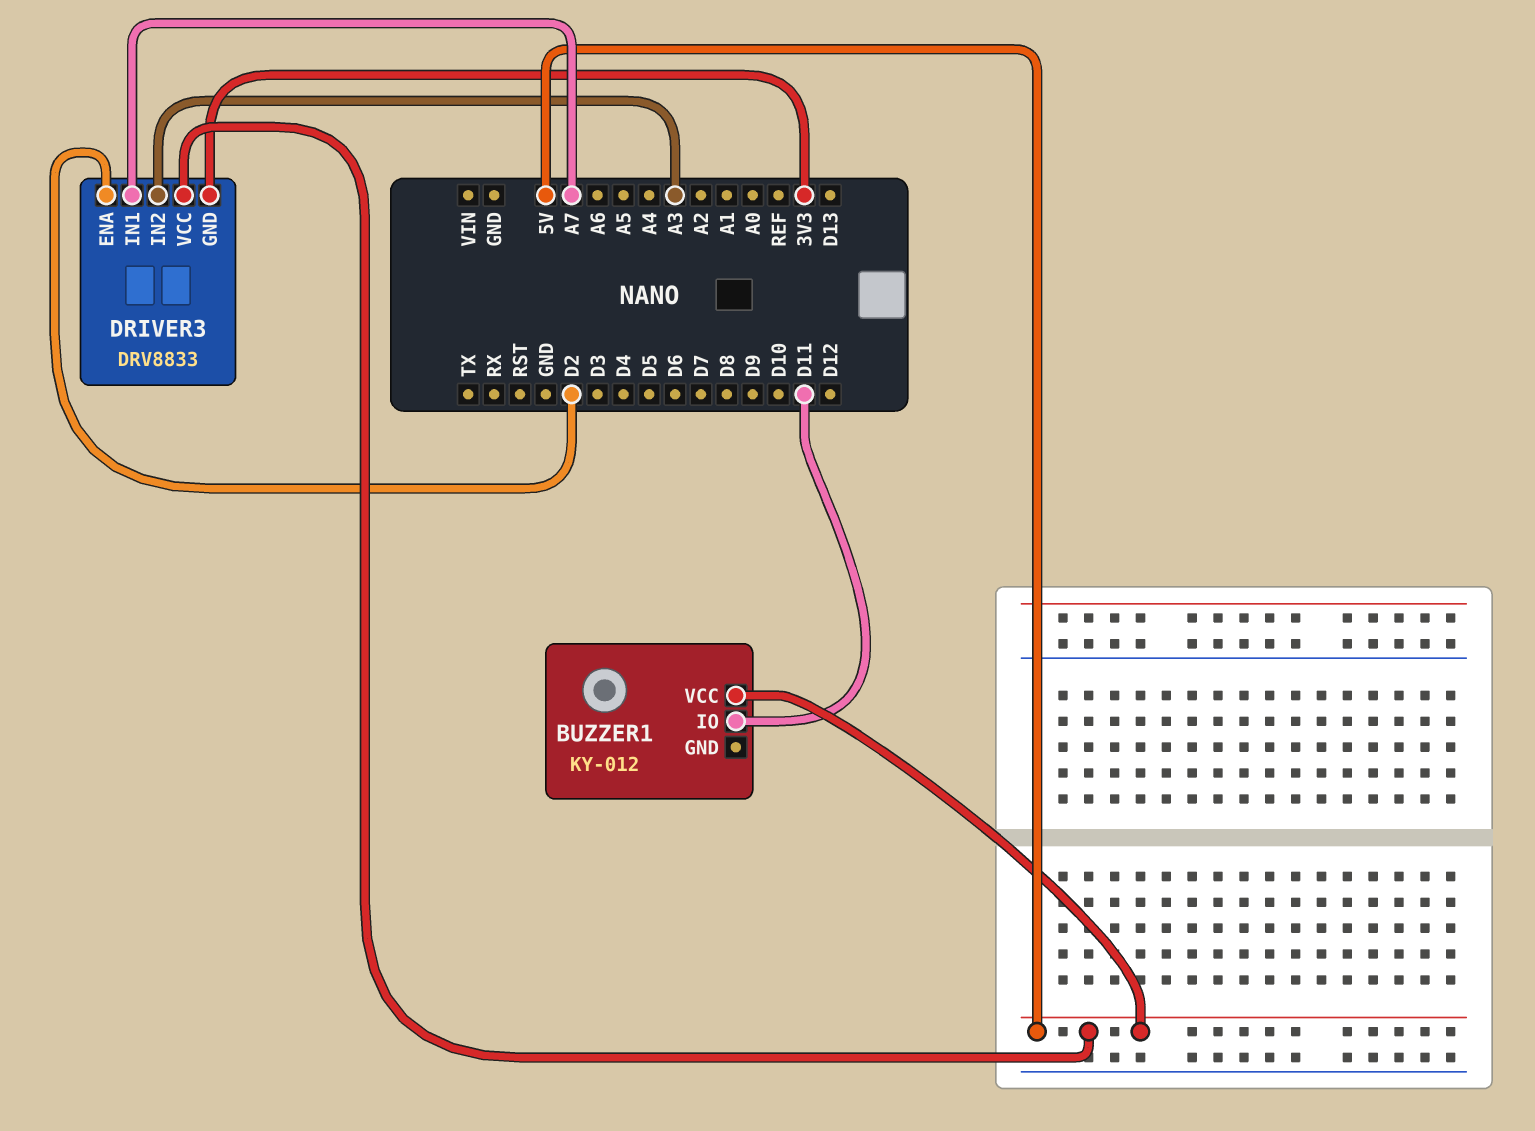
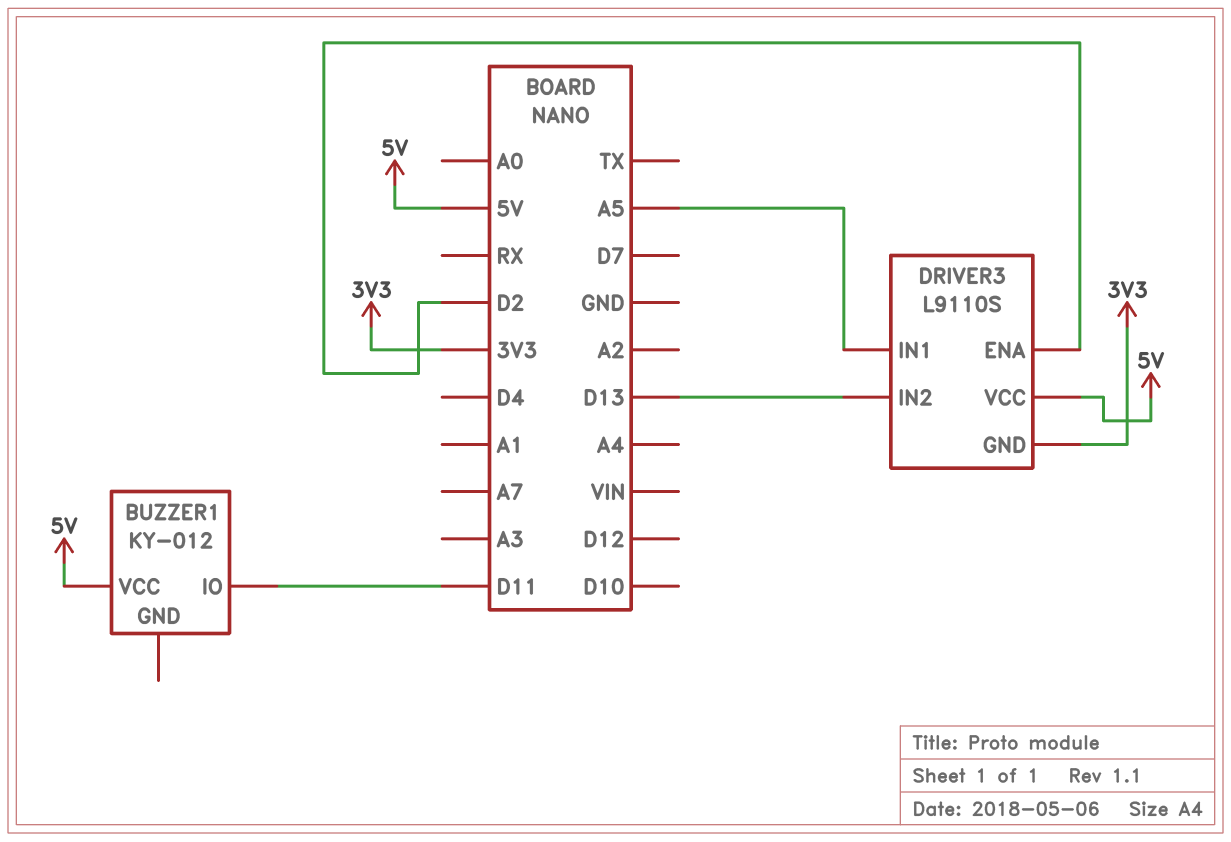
DRIVER3: DRV8833 -> L9110S
DRIVER3 pin IN1: A7 -> A5
DRIVER3 pin IN2: A3 -> D13

